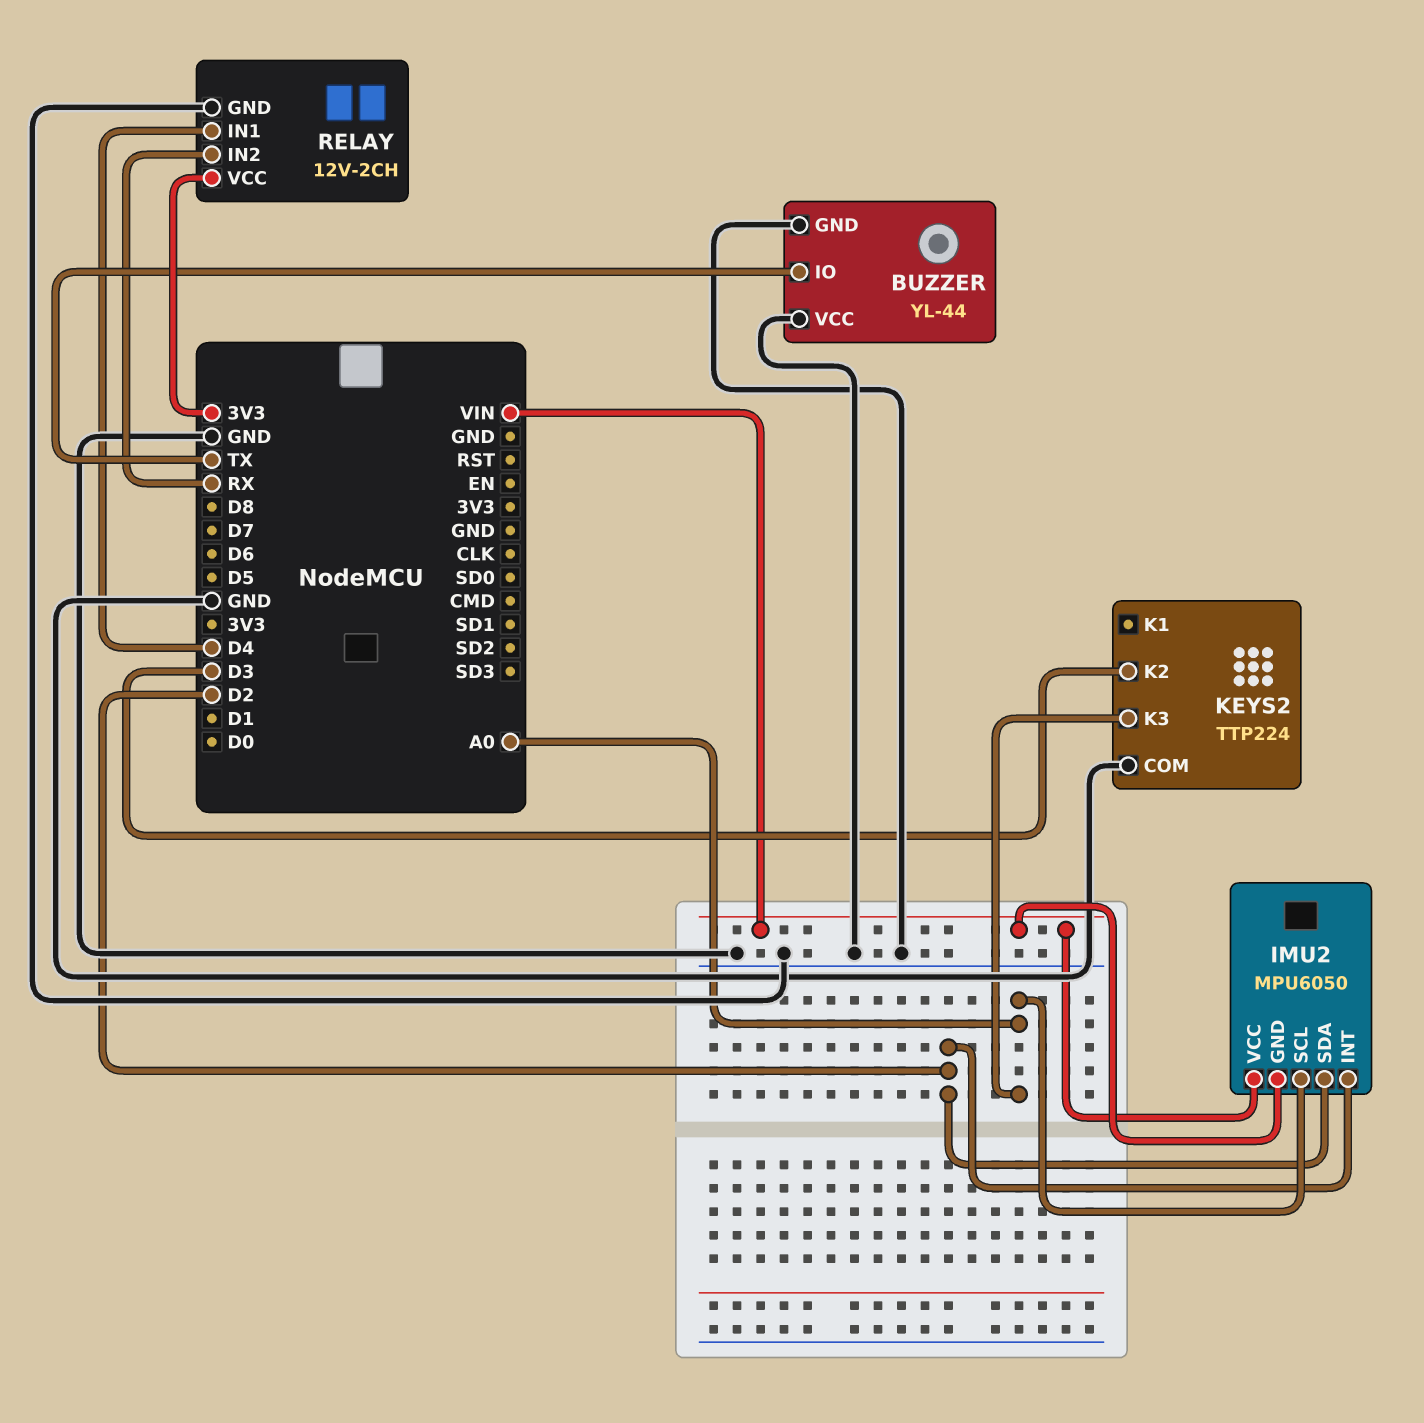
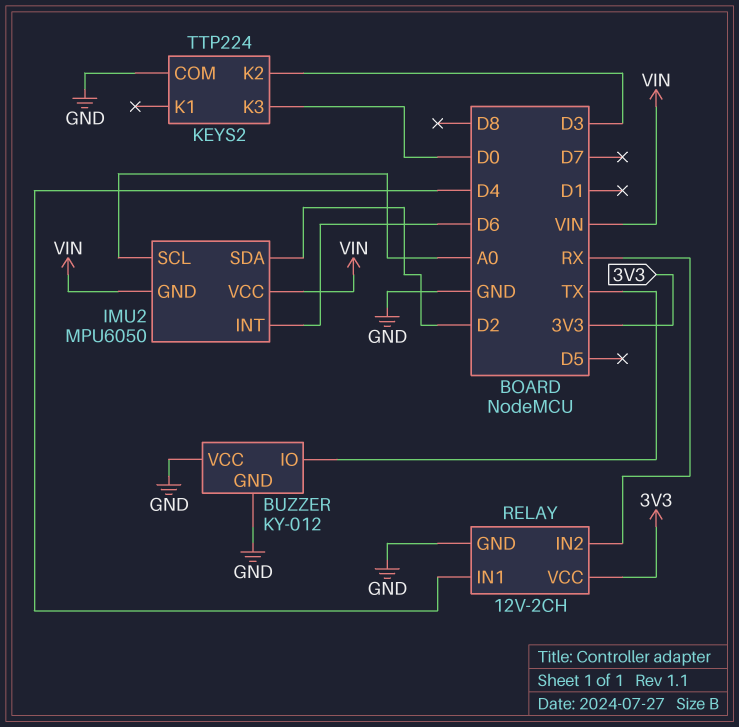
BUZZER: YL-44 -> KY-012
IMU2 pin INT: D2 -> D6
KEYS2 pin K3: A0 -> D0

